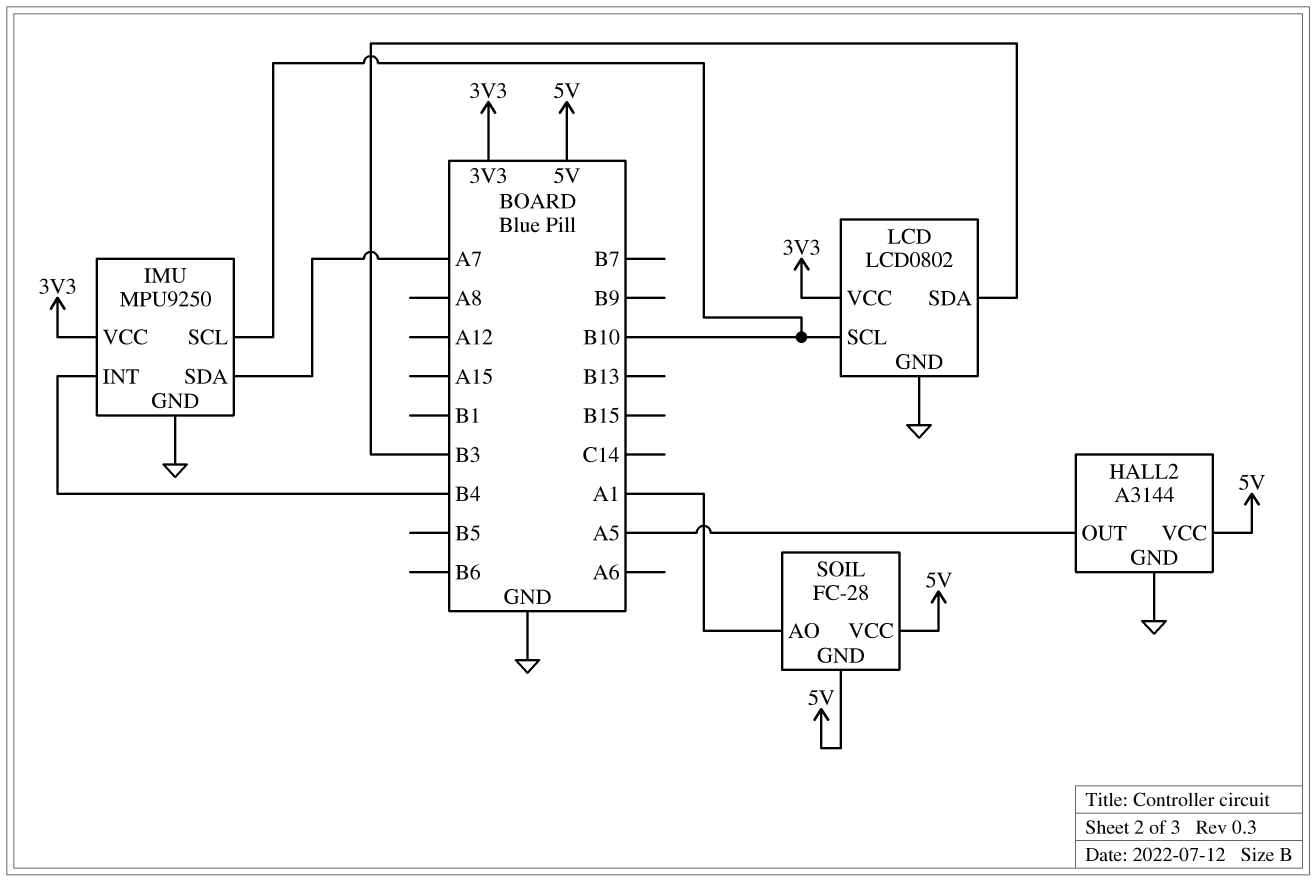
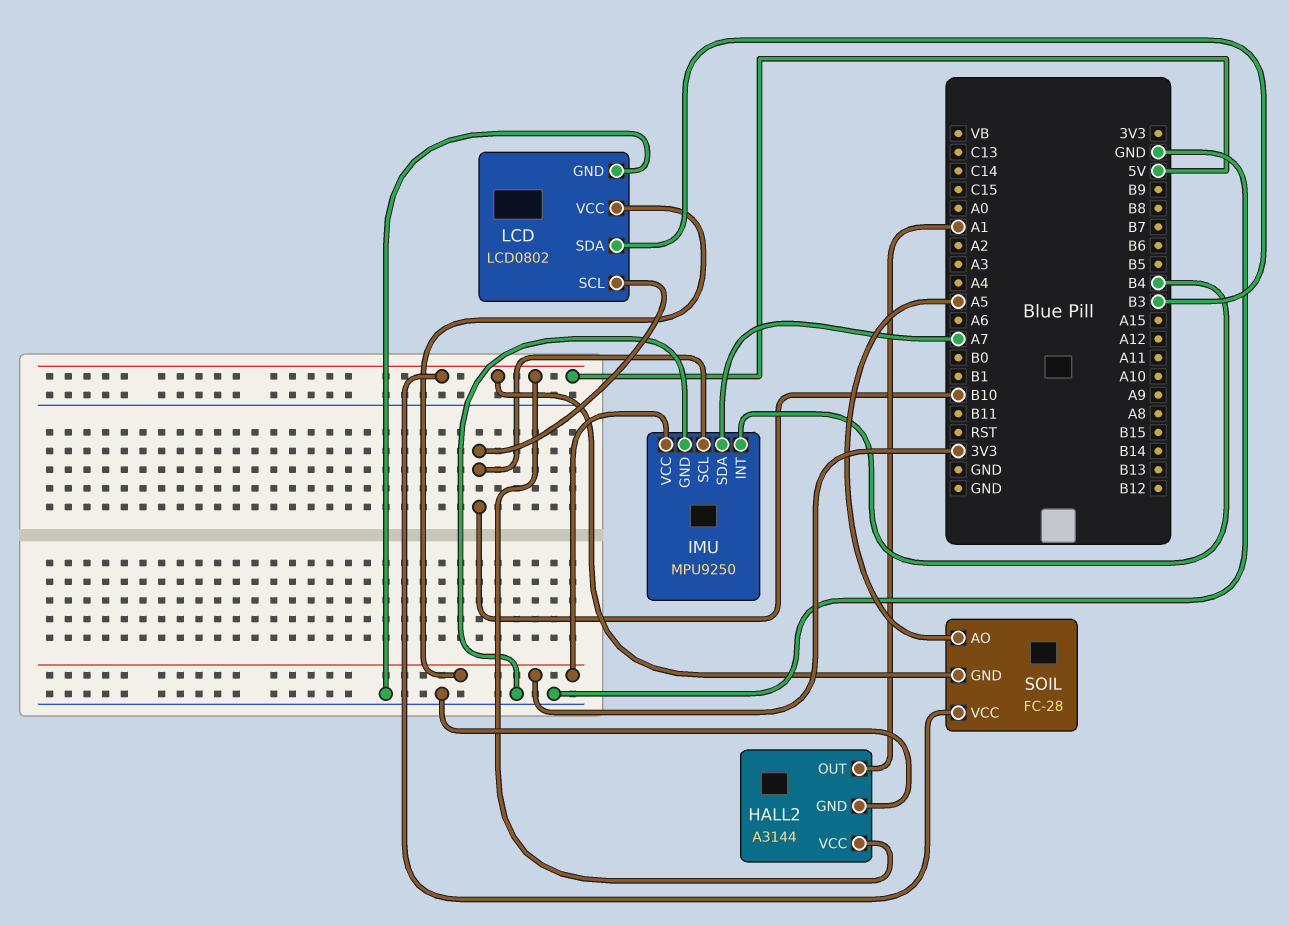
HALL2 pin OUT: A5 -> A1
SOIL pin AO: A1 -> A5

